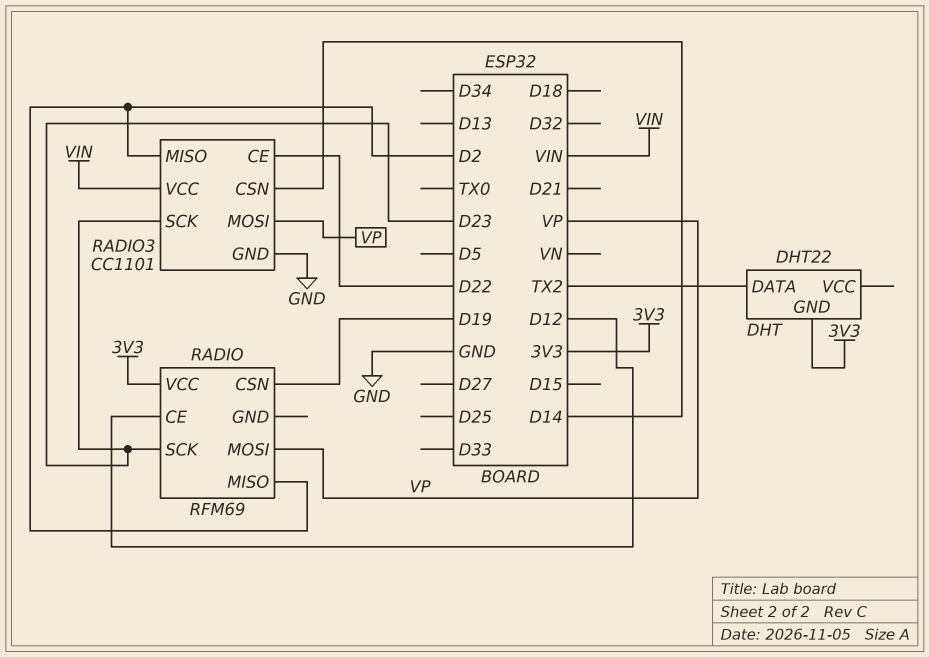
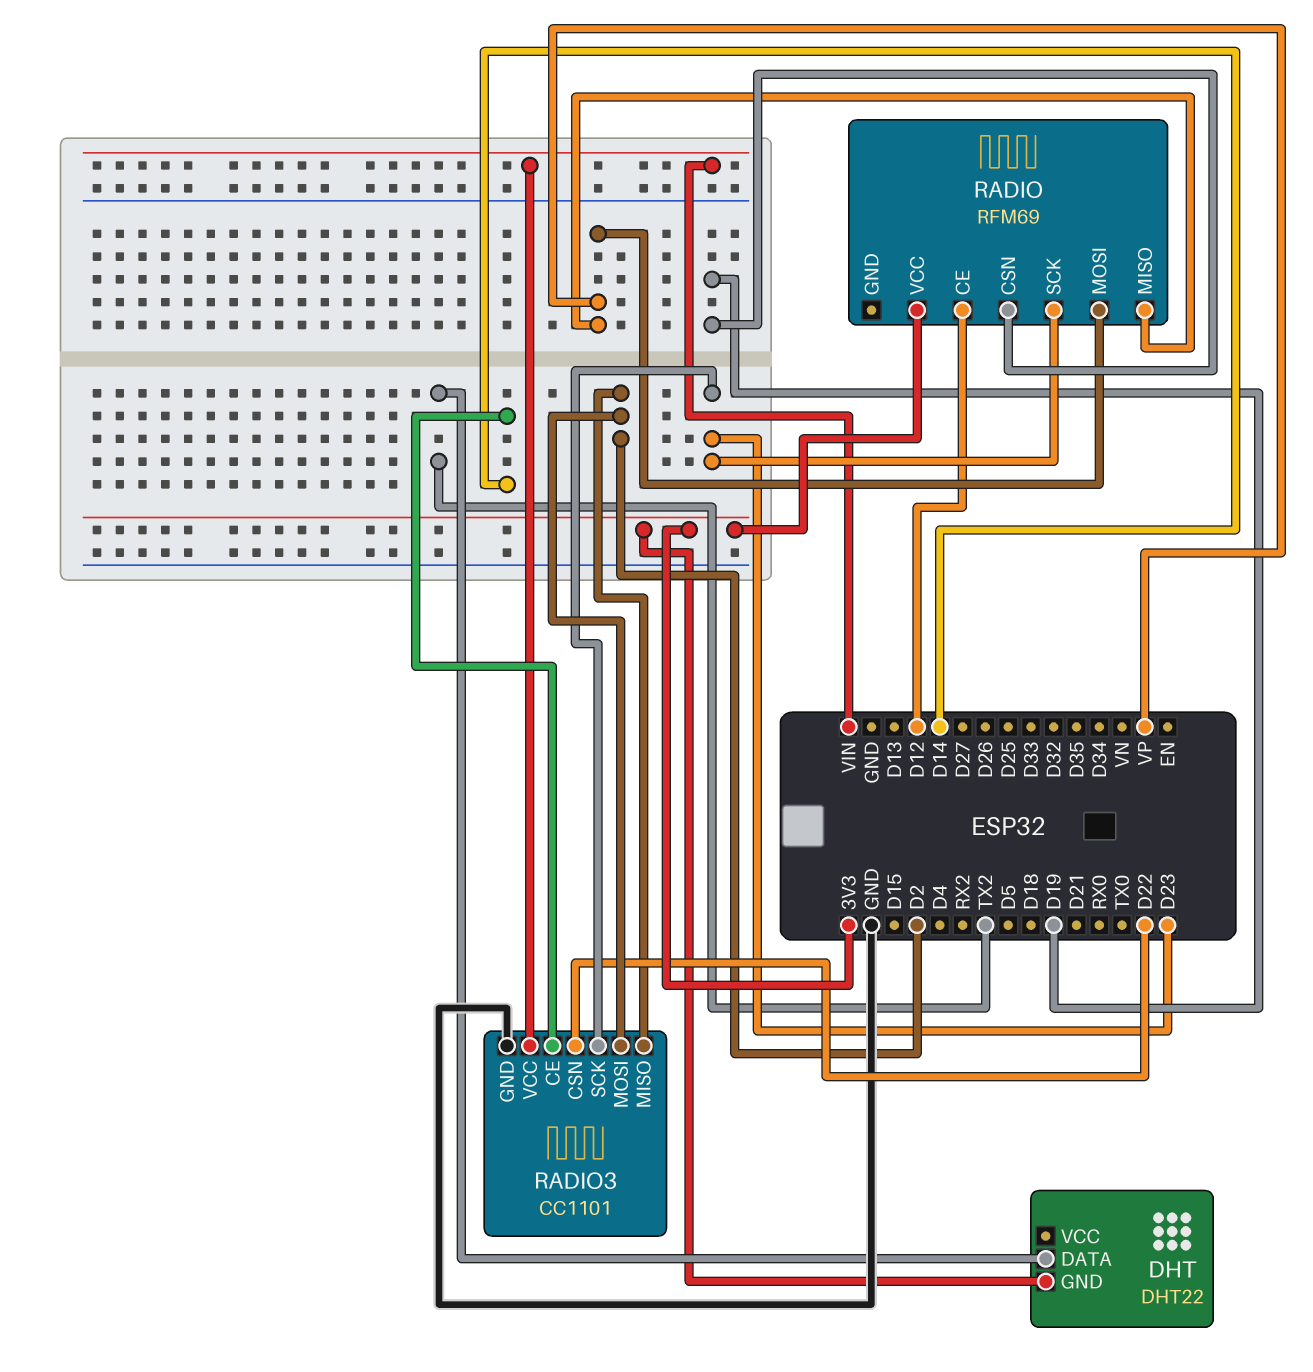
RADIO pin MISO: D2 -> VP
RADIO3 pin CE: D22 -> D14
RADIO3 pin CSN: D14 -> D22
RADIO3 pin MOSI: VP -> D2

